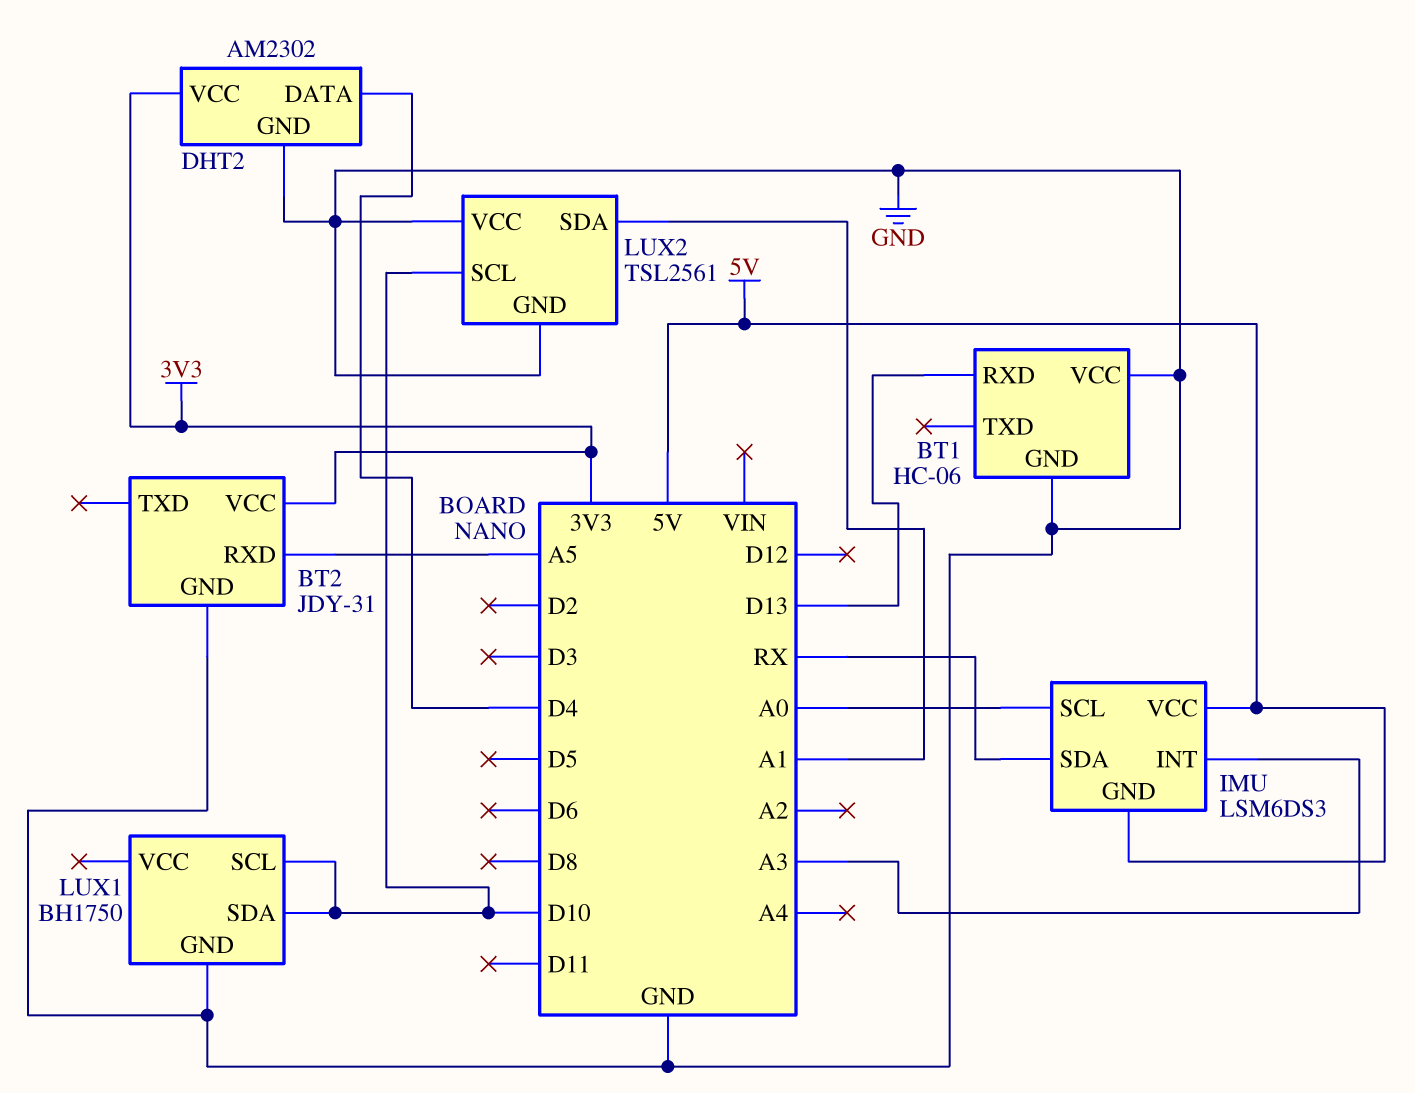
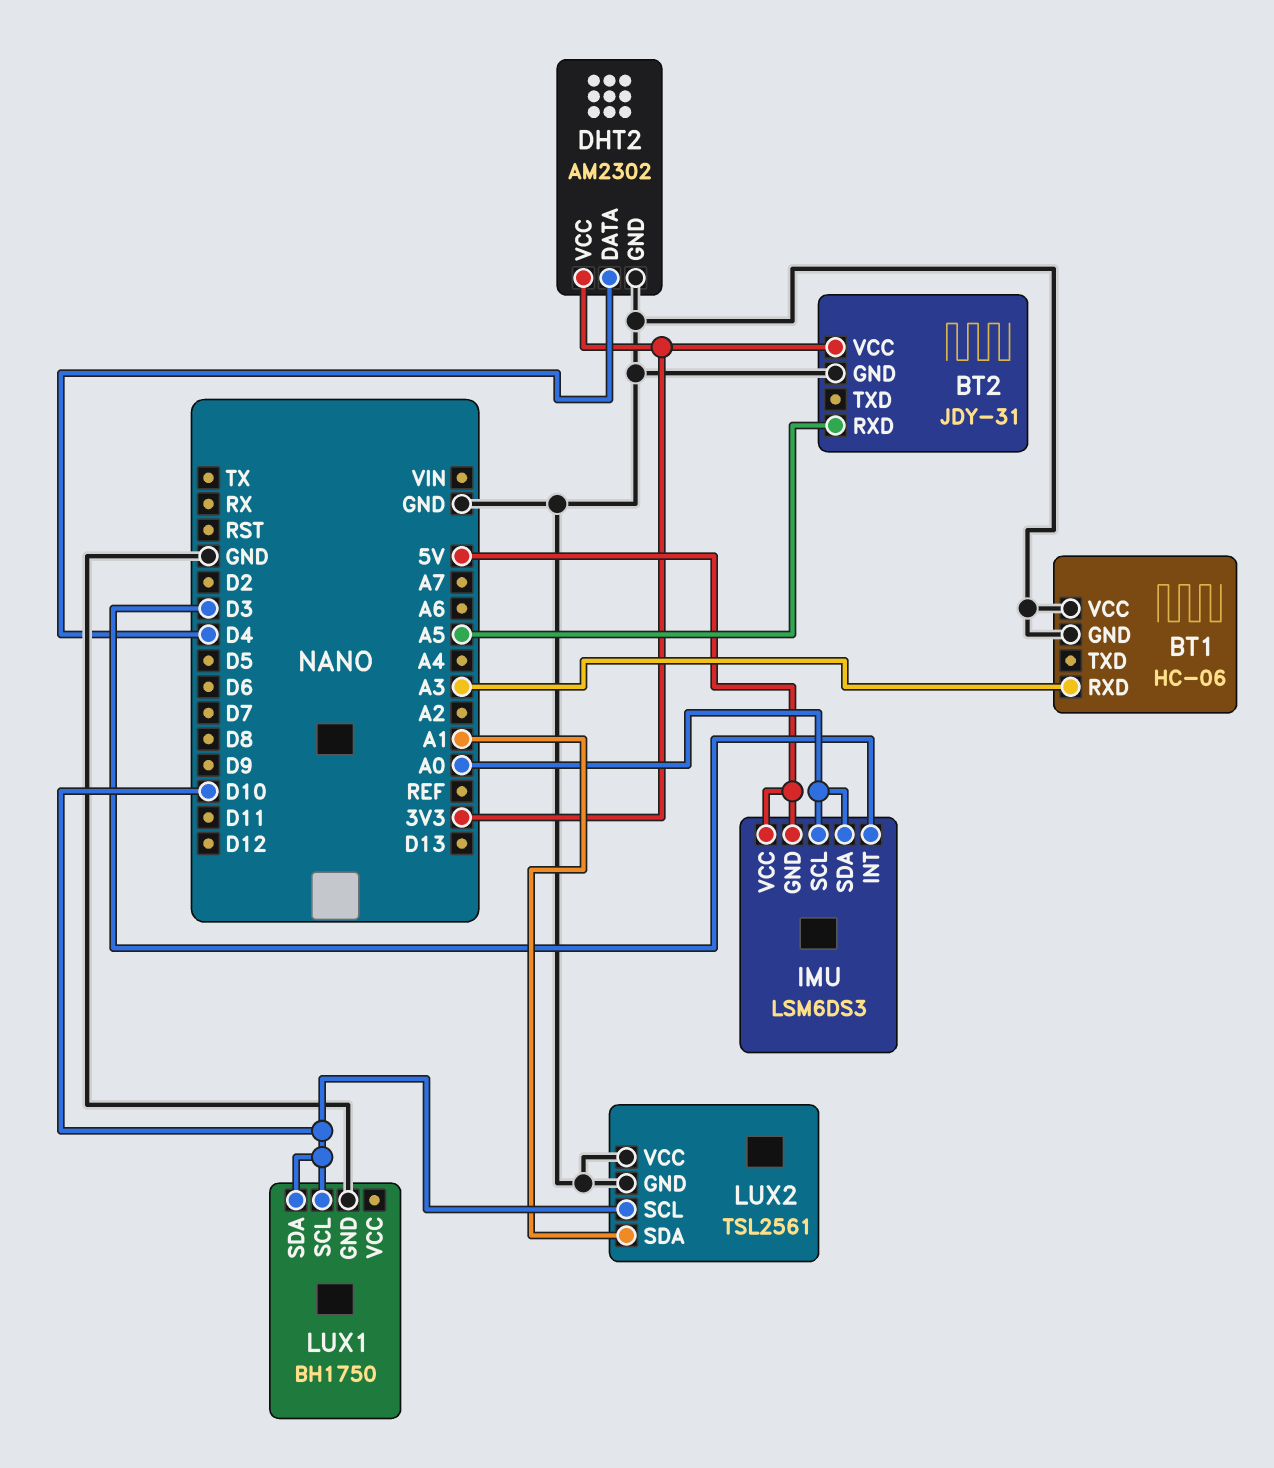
BT1 pin RXD: D13 -> A3
IMU pin INT: A3 -> D3
IMU pin SDA: RX -> A0

